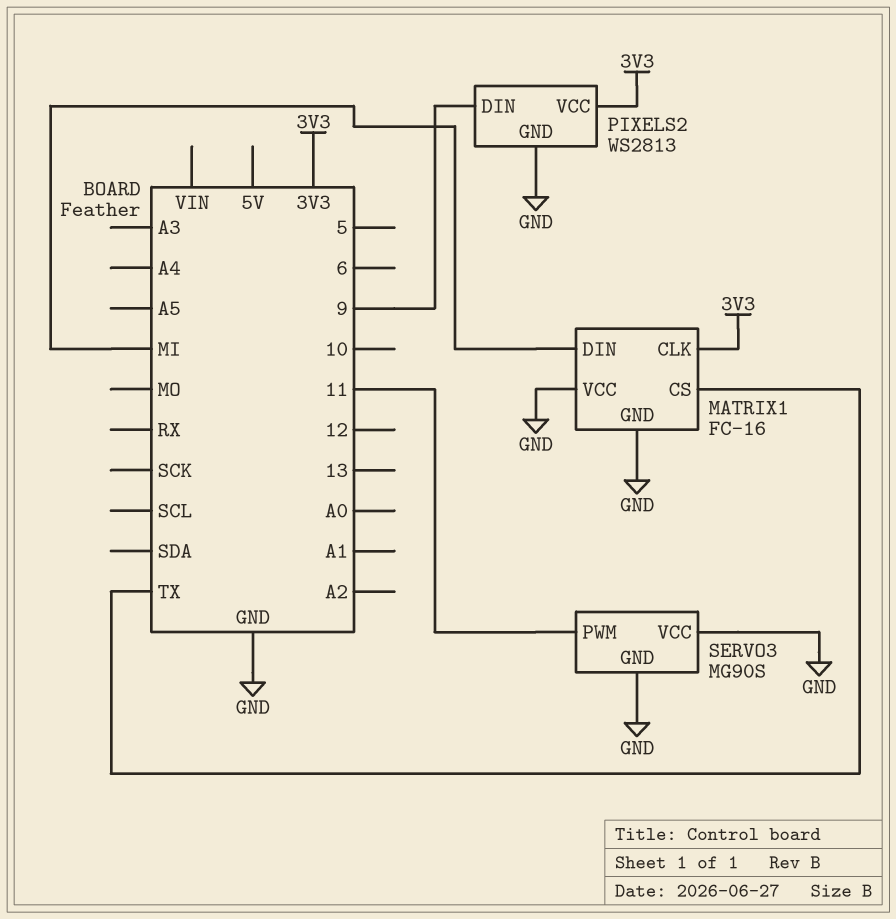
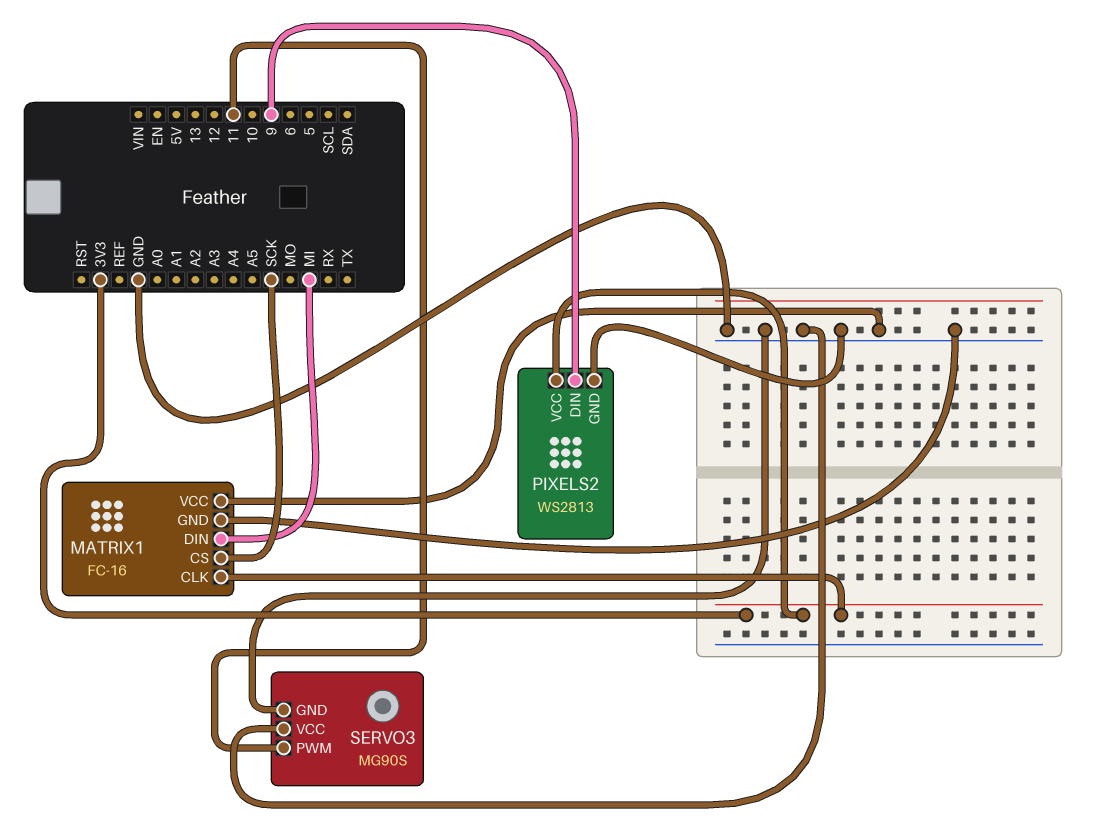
MATRIX1 pin CS: TX -> SCK

